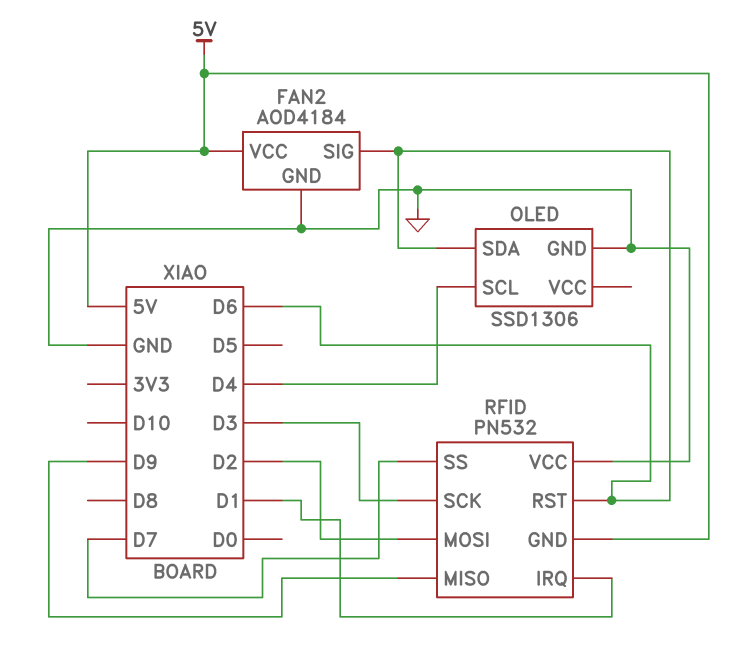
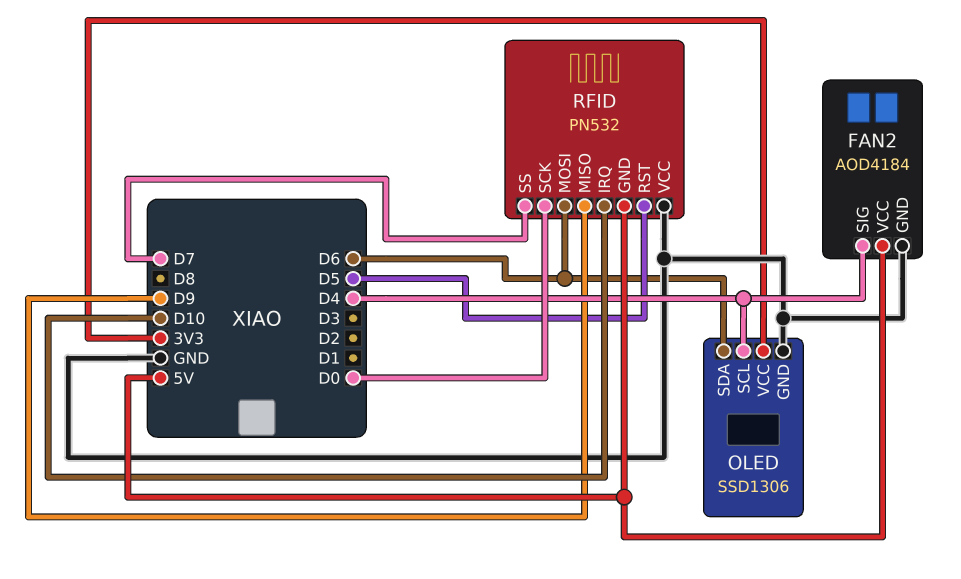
FAN2 pin SIG: D6 -> D4
OLED pin VCC: none -> 3V3
RFID pin IRQ: D1 -> D10
RFID pin MOSI: D2 -> D6
RFID pin RST: D6 -> D5
RFID pin SCK: D3 -> D0

